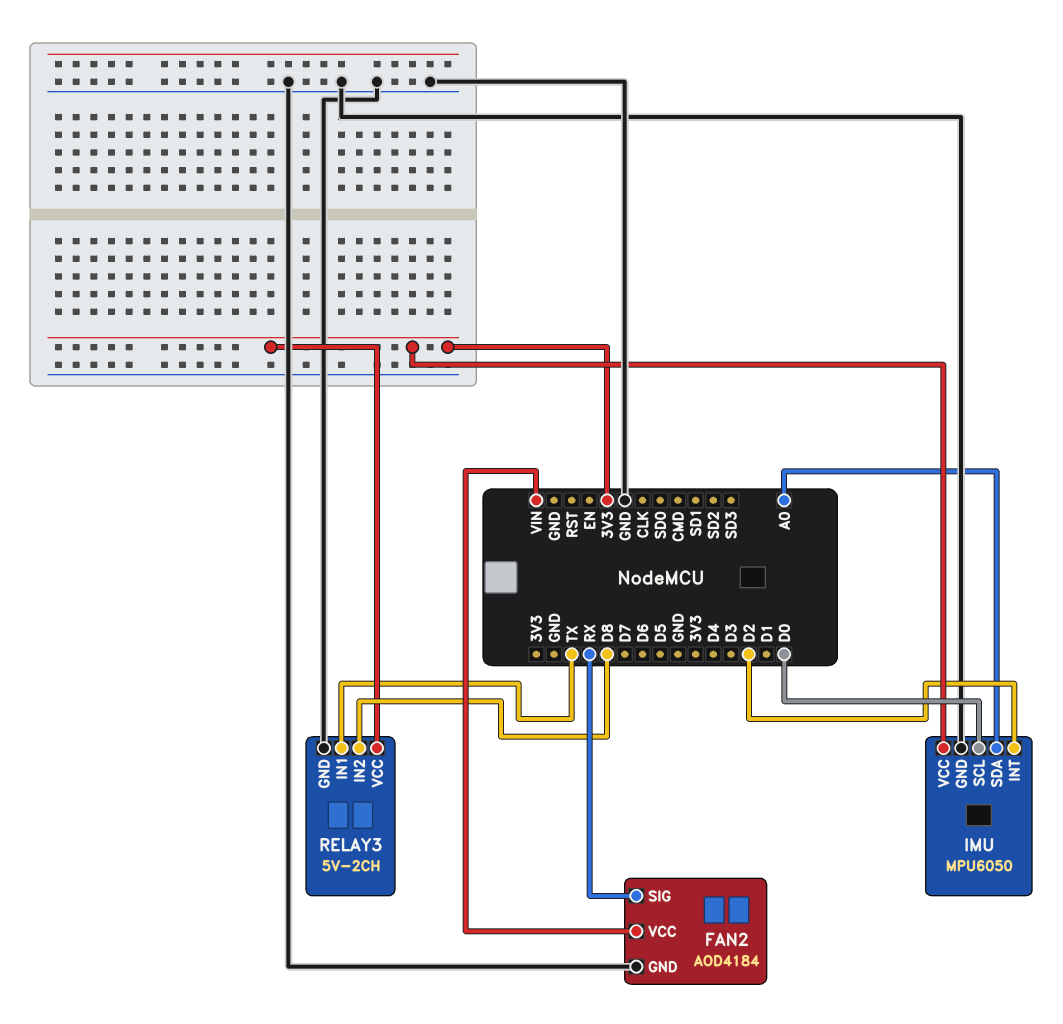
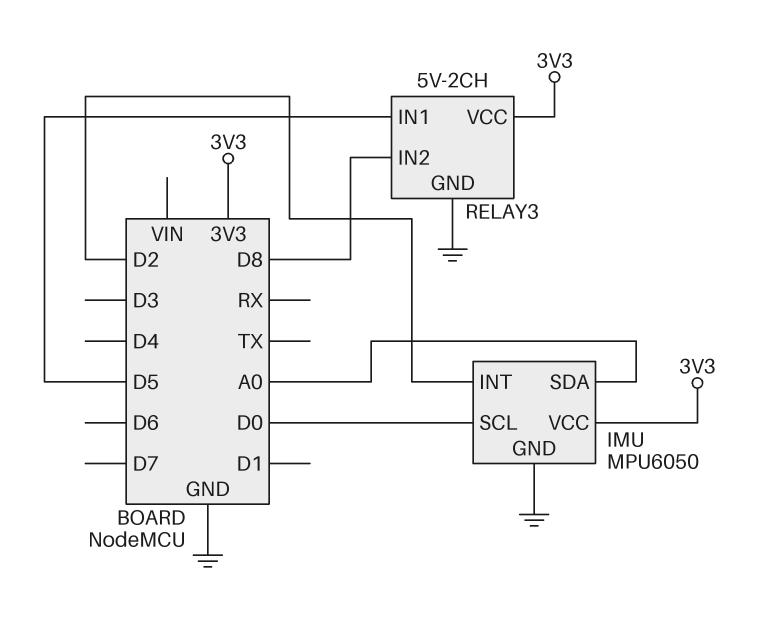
FAN2: AOD4184 -> none
FAN2 pin GND: GND -> none
FAN2 pin SIG: RX -> none
FAN2 pin VCC: VIN -> none
RELAY3 pin IN1: TX -> D5

